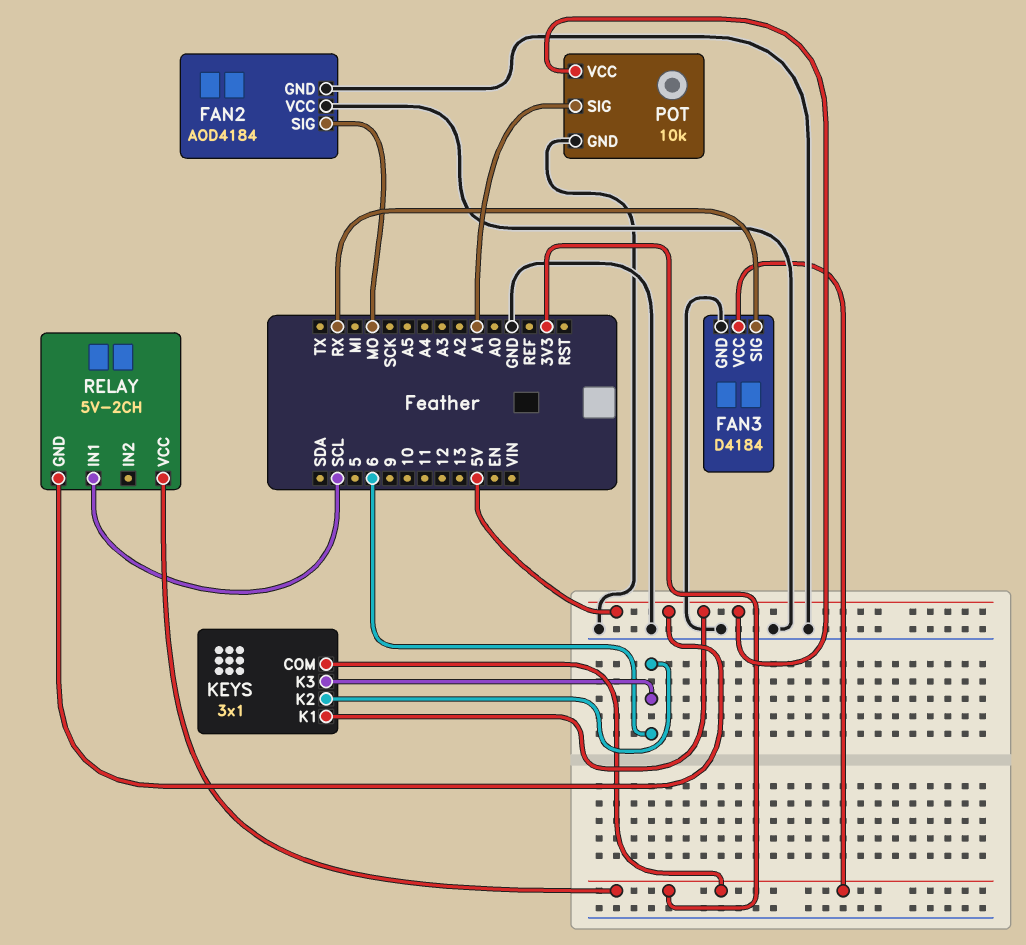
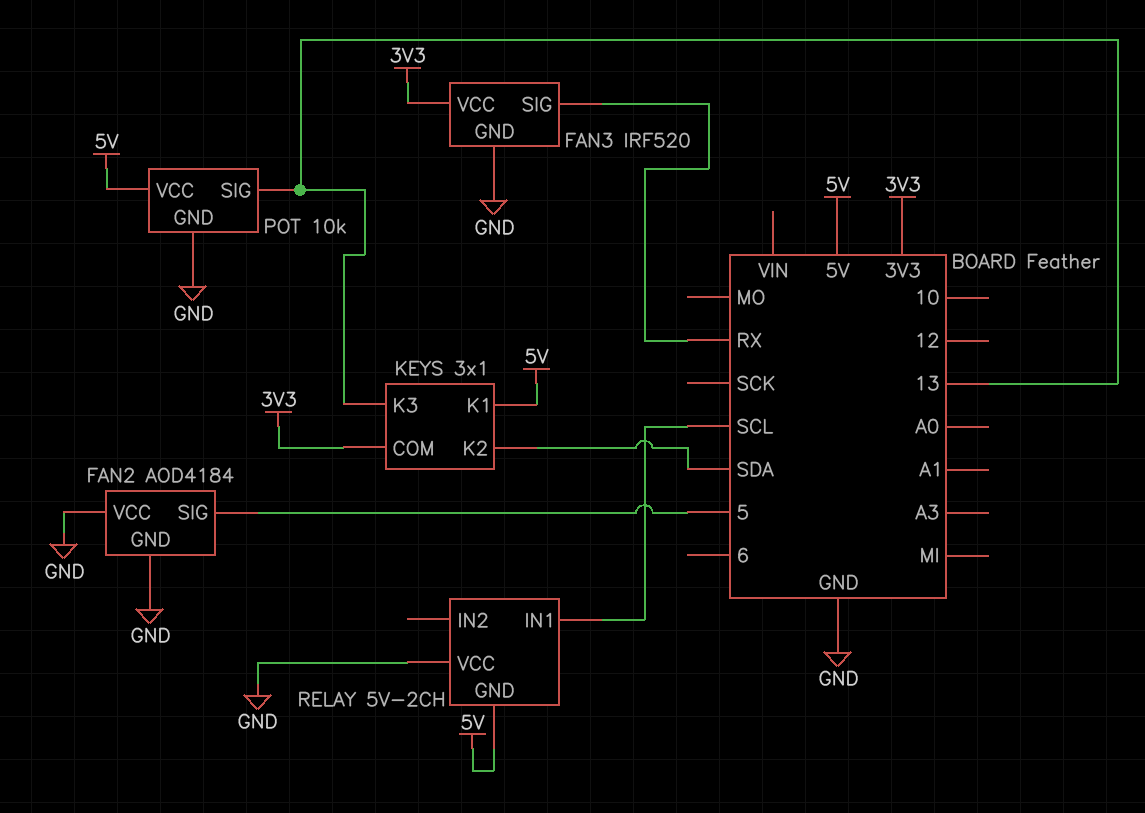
FAN2 pin SIG: MO -> 5
FAN3: D4184 -> IRF520
KEYS pin K2: 6 -> SDA
KEYS pin K3: 6 -> 13
POT pin SIG: A1 -> 13
RELAY pin VCC: 3V3 -> GND

